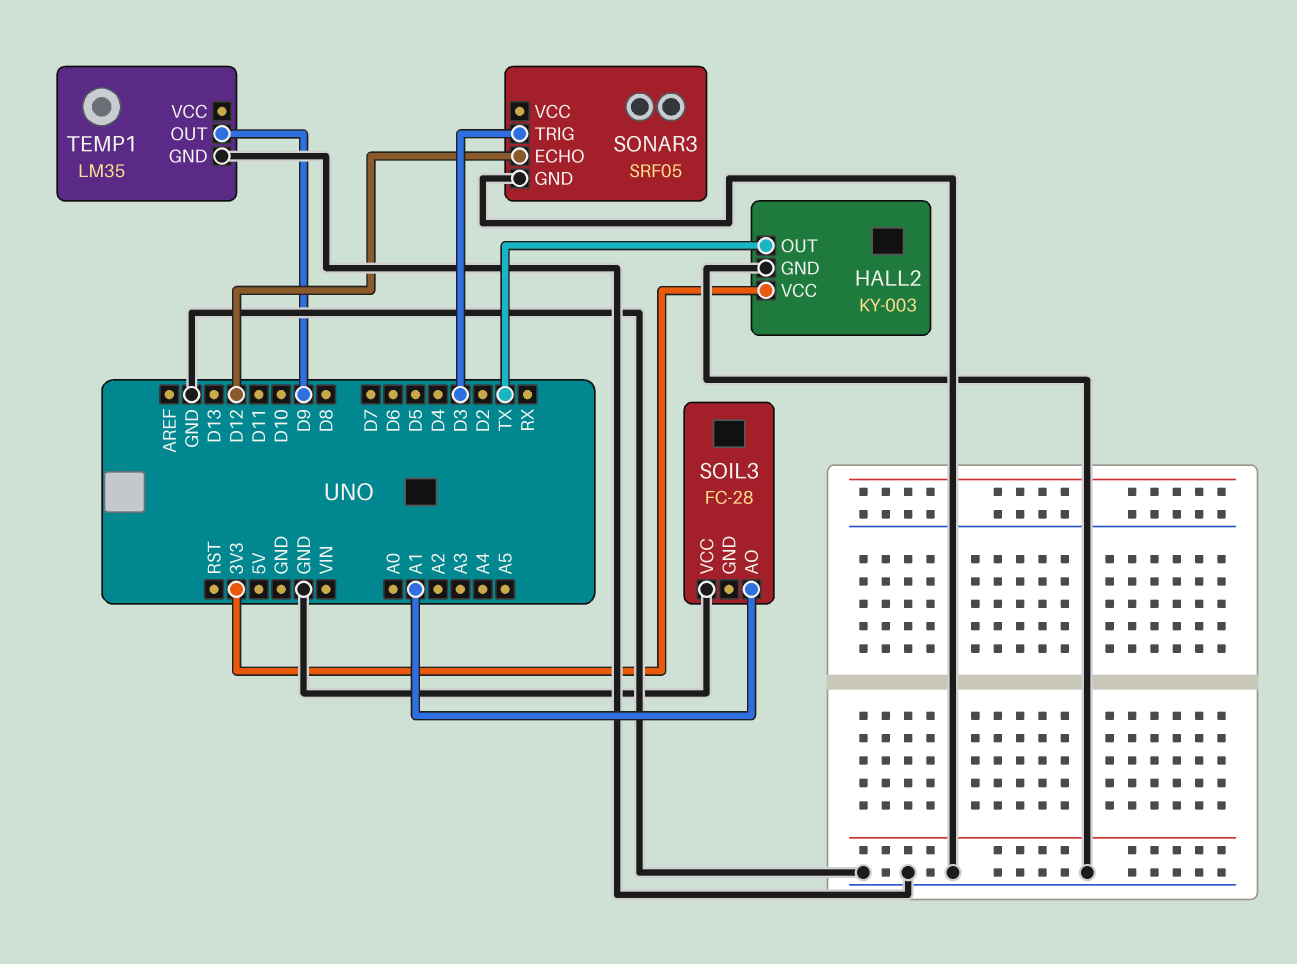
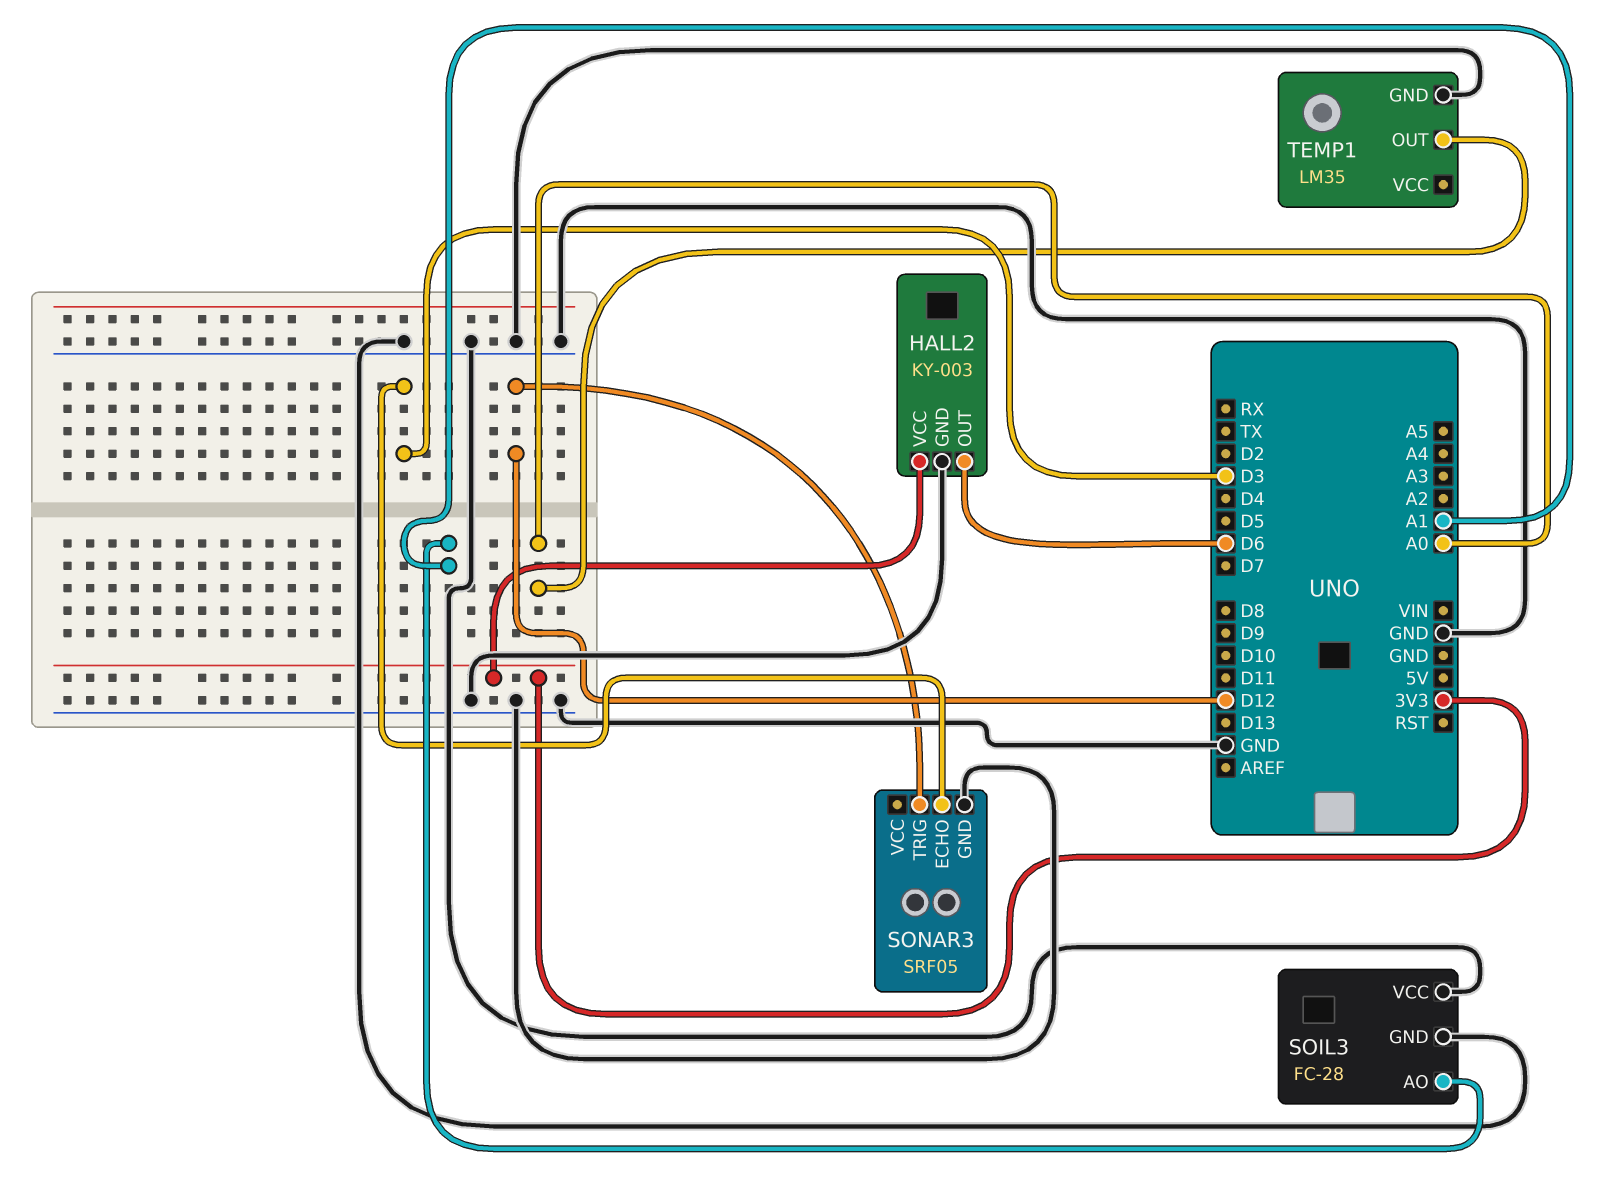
HALL2 pin OUT: TX -> D6
SOIL3 pin GND: none -> GND
SONAR3 pin ECHO: D12 -> D3
SONAR3 pin TRIG: D3 -> D12
TEMP1 pin OUT: D9 -> A0

